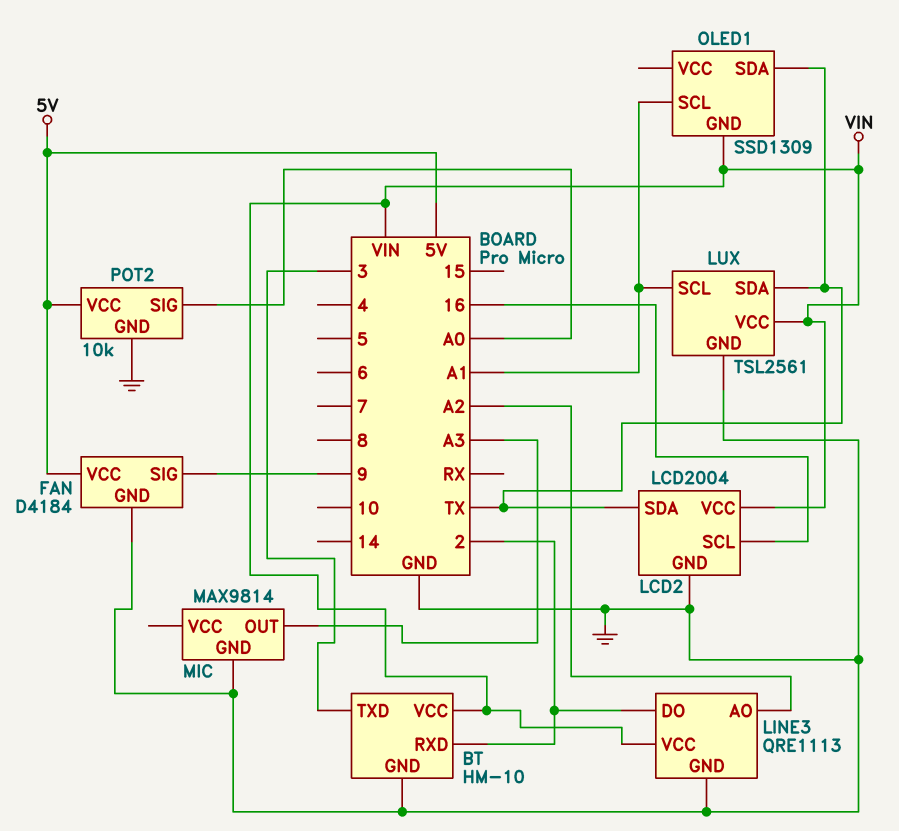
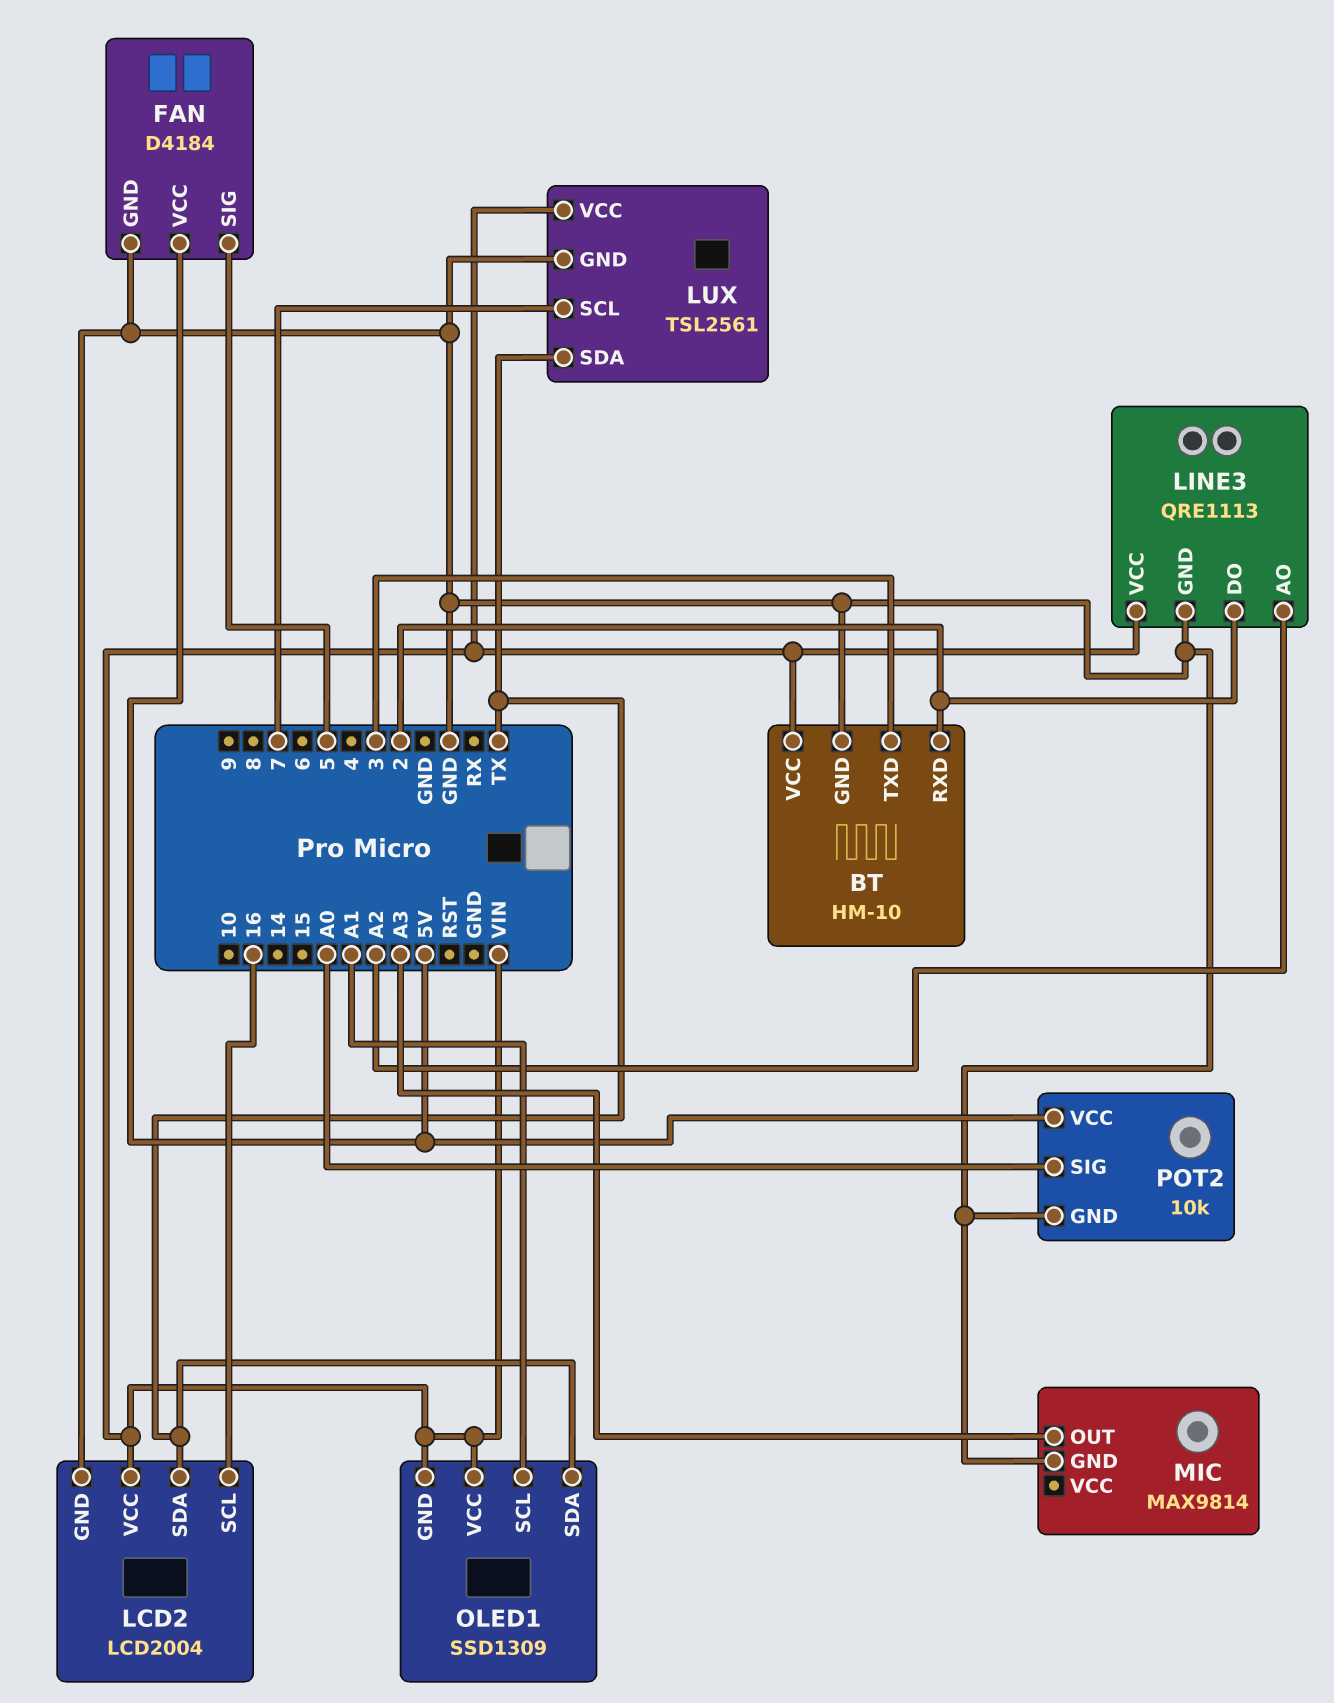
FAN pin SIG: 9 -> 5
LUX pin SCL: A1 -> 7
OLED1 pin VCC: none -> VIN

